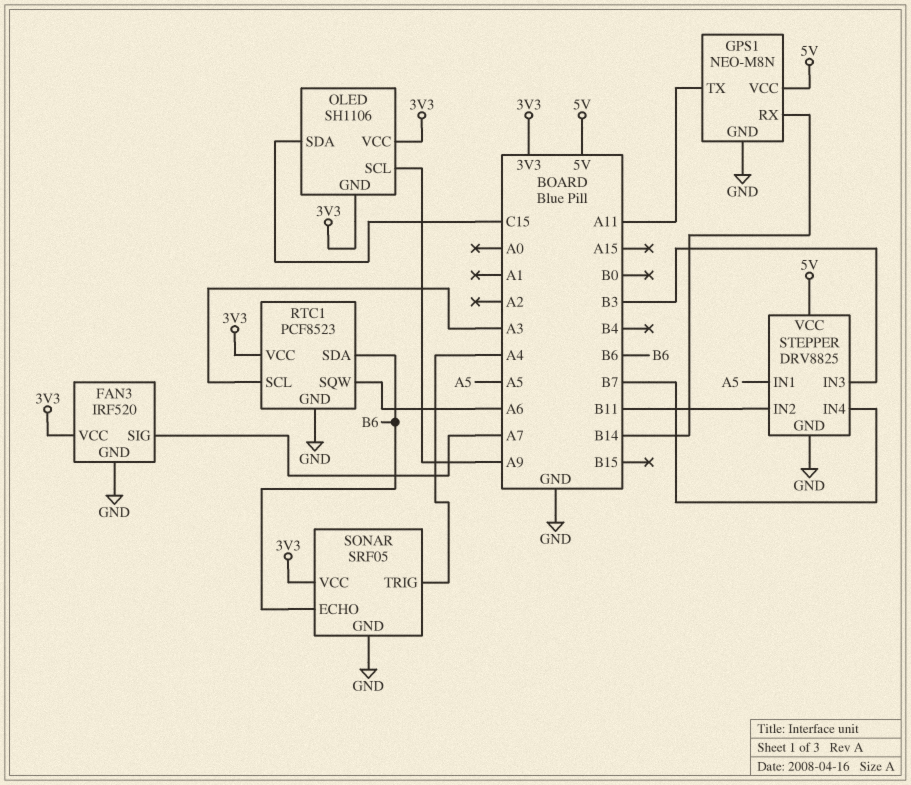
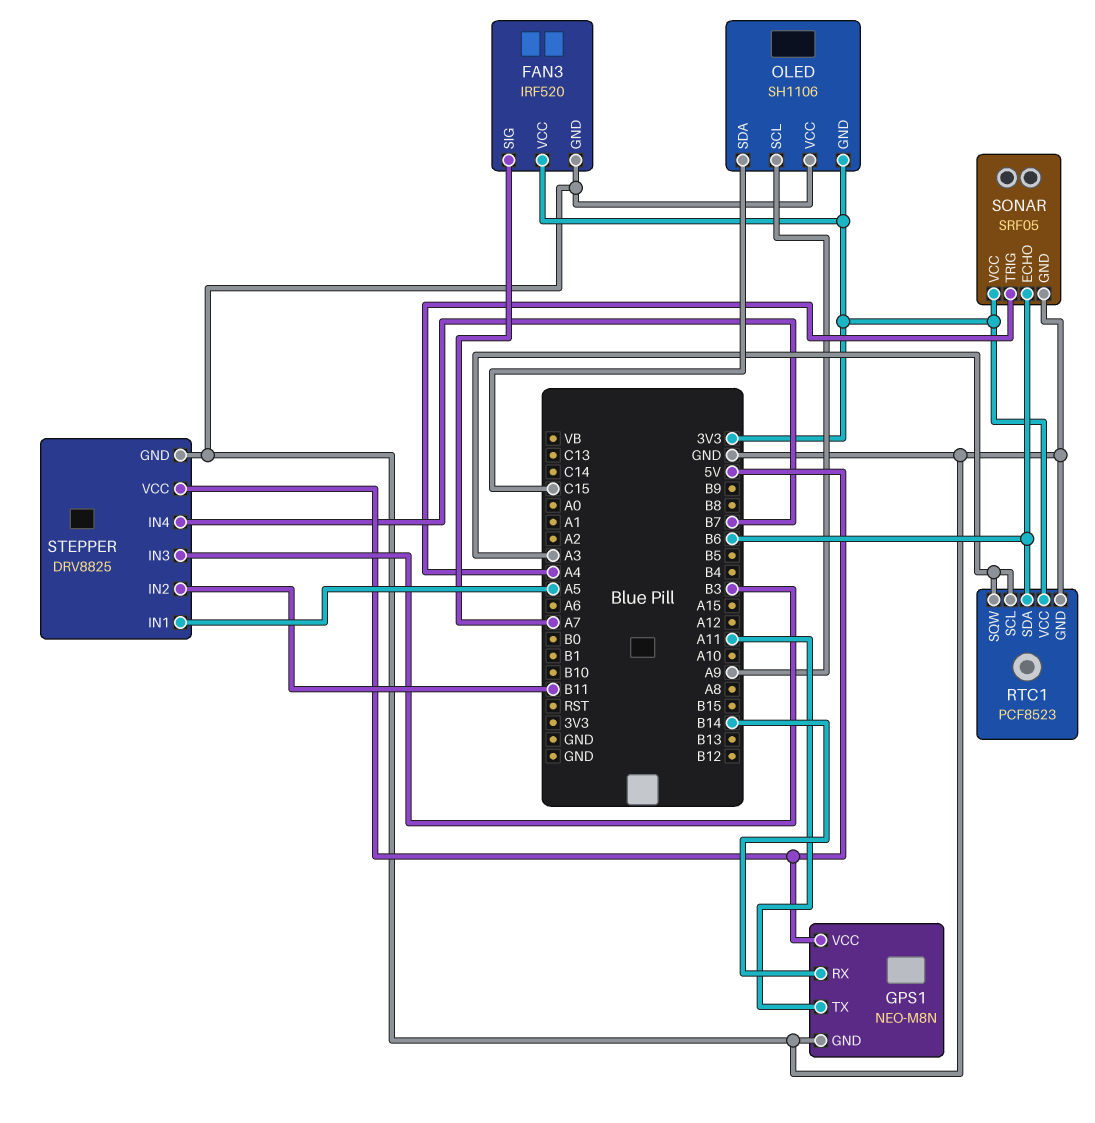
OLED pin VCC: 3V3 -> GND
RTC1 pin SQW: A6 -> A3

